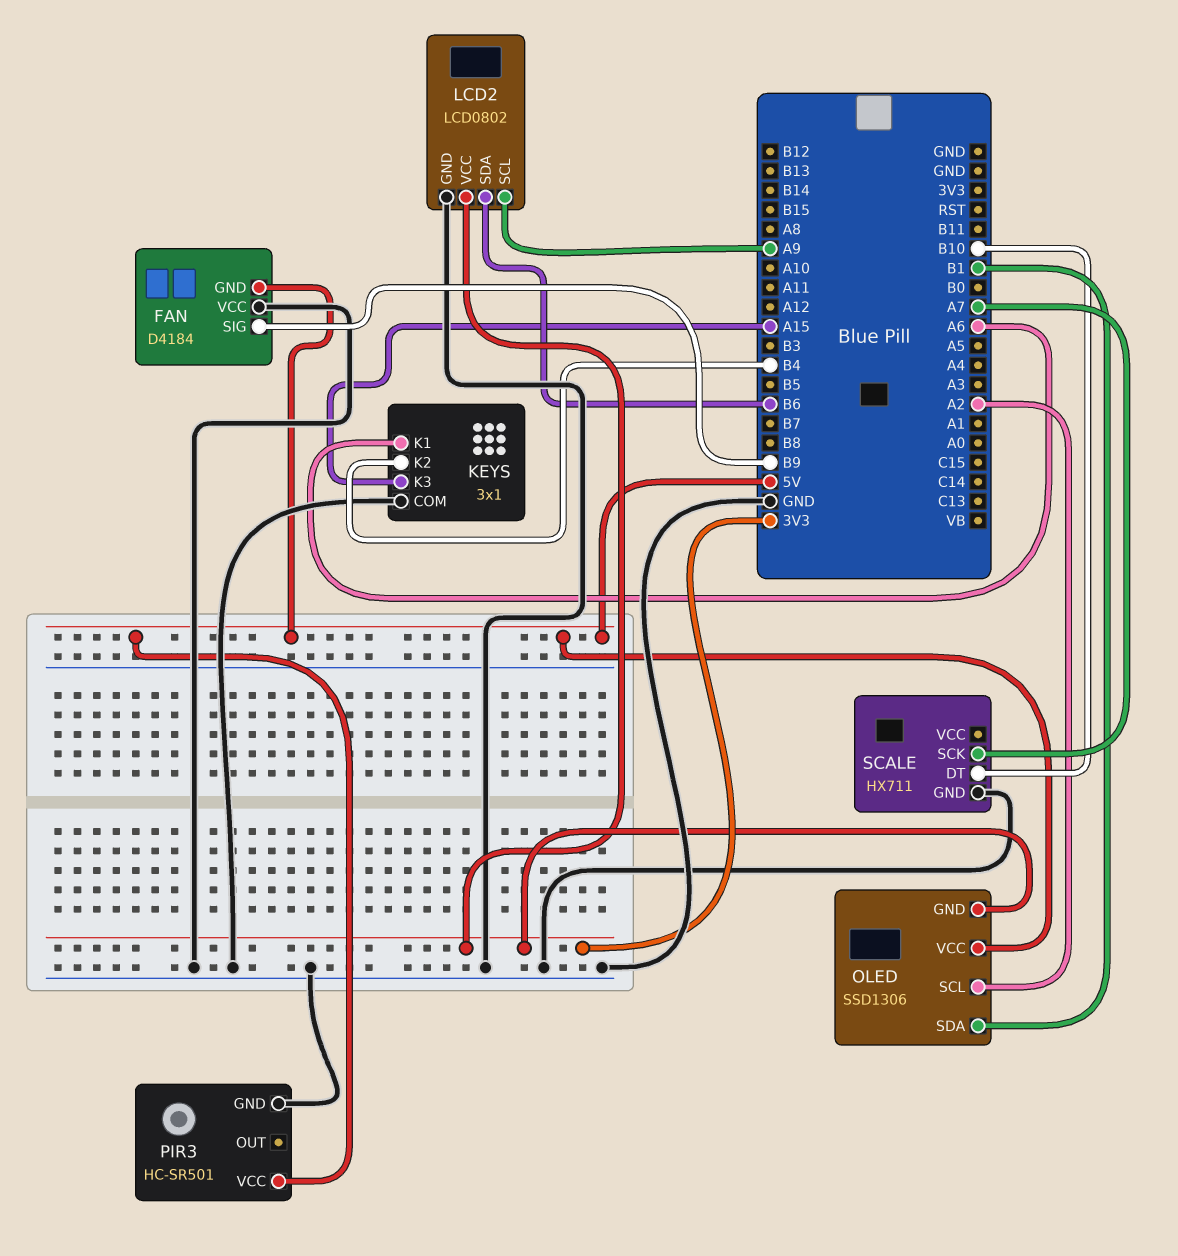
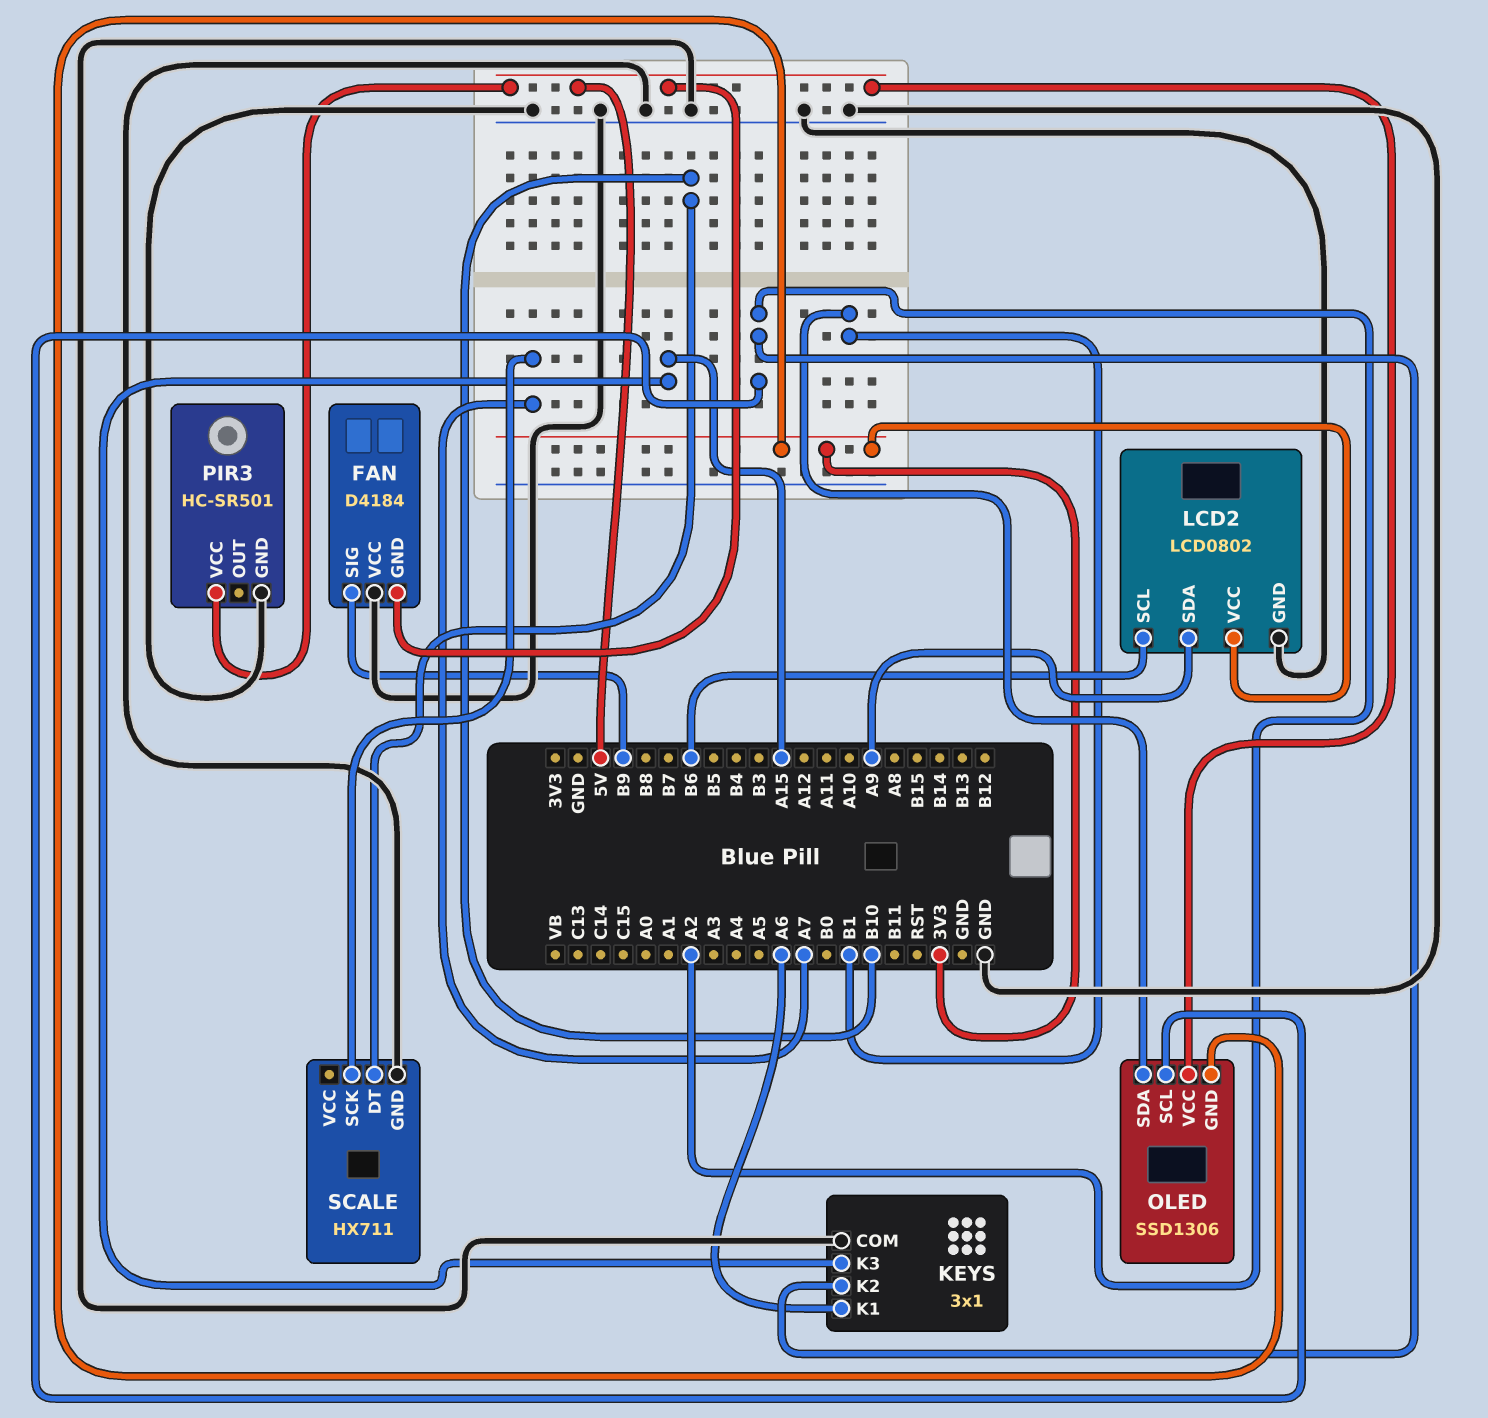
KEYS pin K2: B4 -> A2
LCD2 pin SCL: A9 -> B6
LCD2 pin SDA: B6 -> A9

